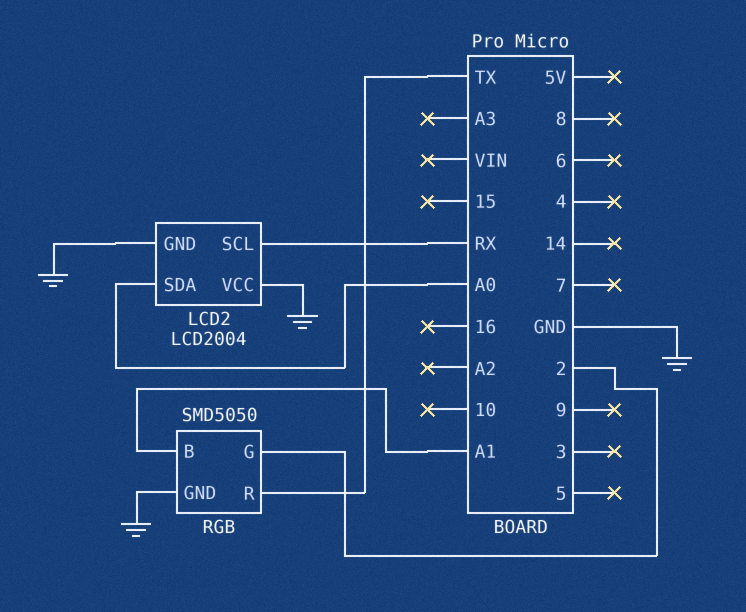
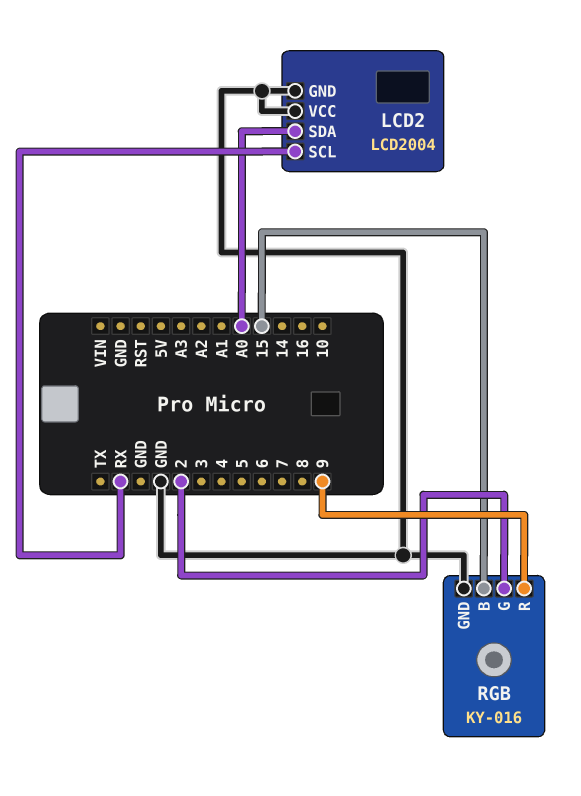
RGB: SMD5050 -> KY-016
RGB pin B: A1 -> 15
RGB pin R: TX -> 9

